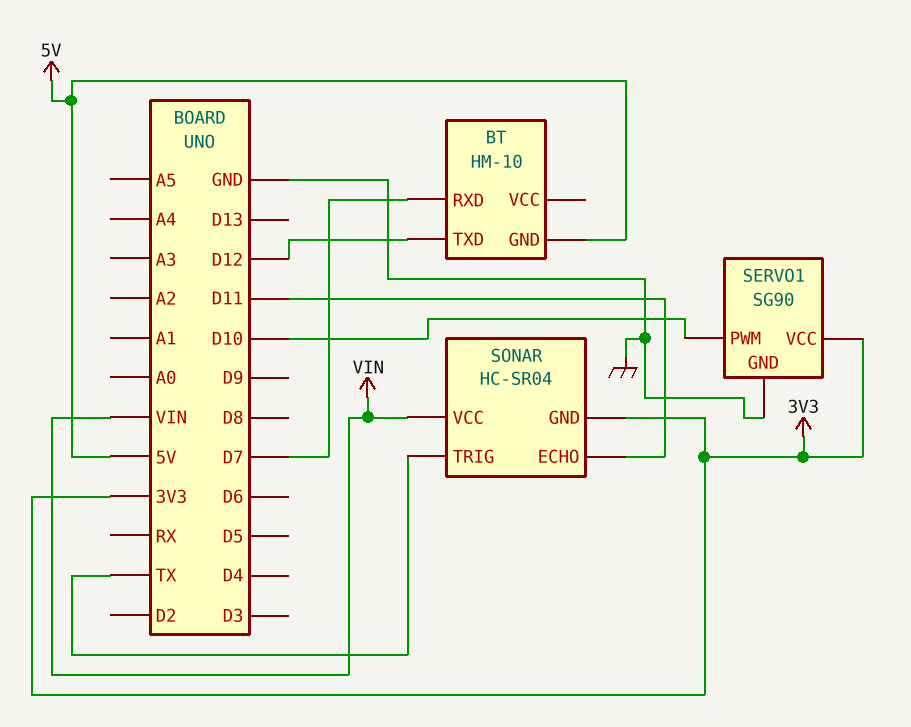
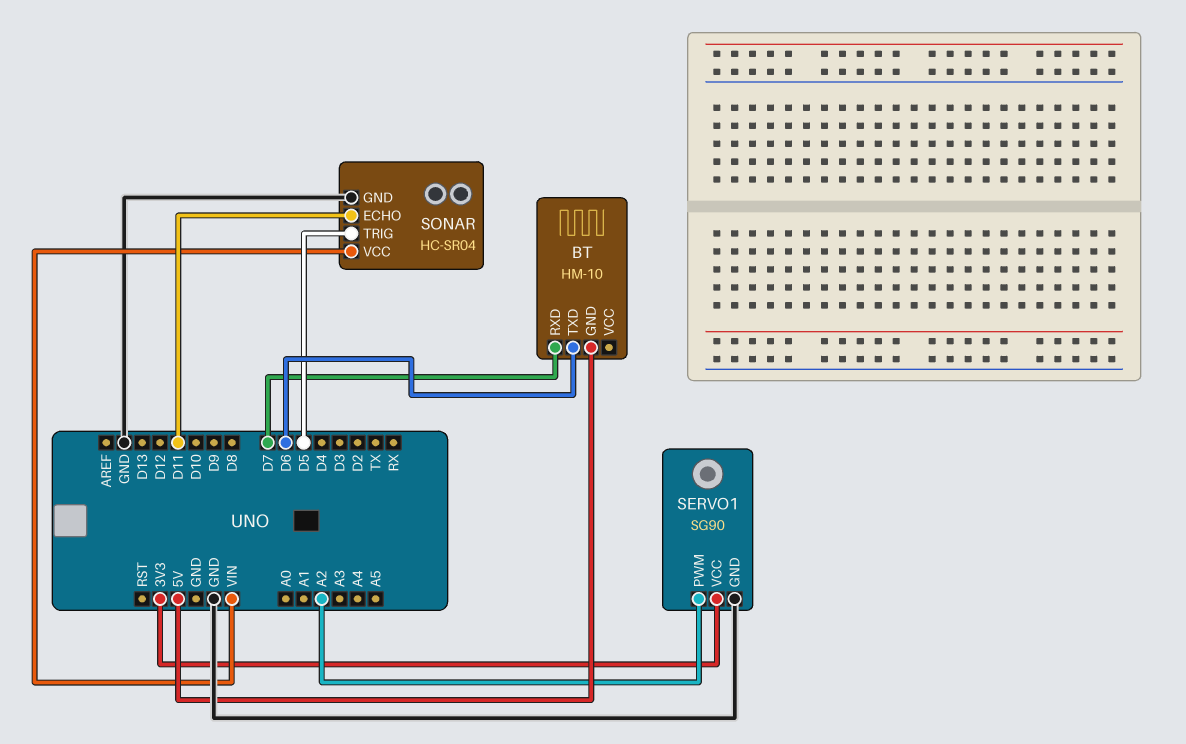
BT pin TXD: D12 -> D6
SERVO1 pin PWM: D10 -> A2
SONAR pin GND: 3V3 -> GND
SONAR pin TRIG: TX -> D5

